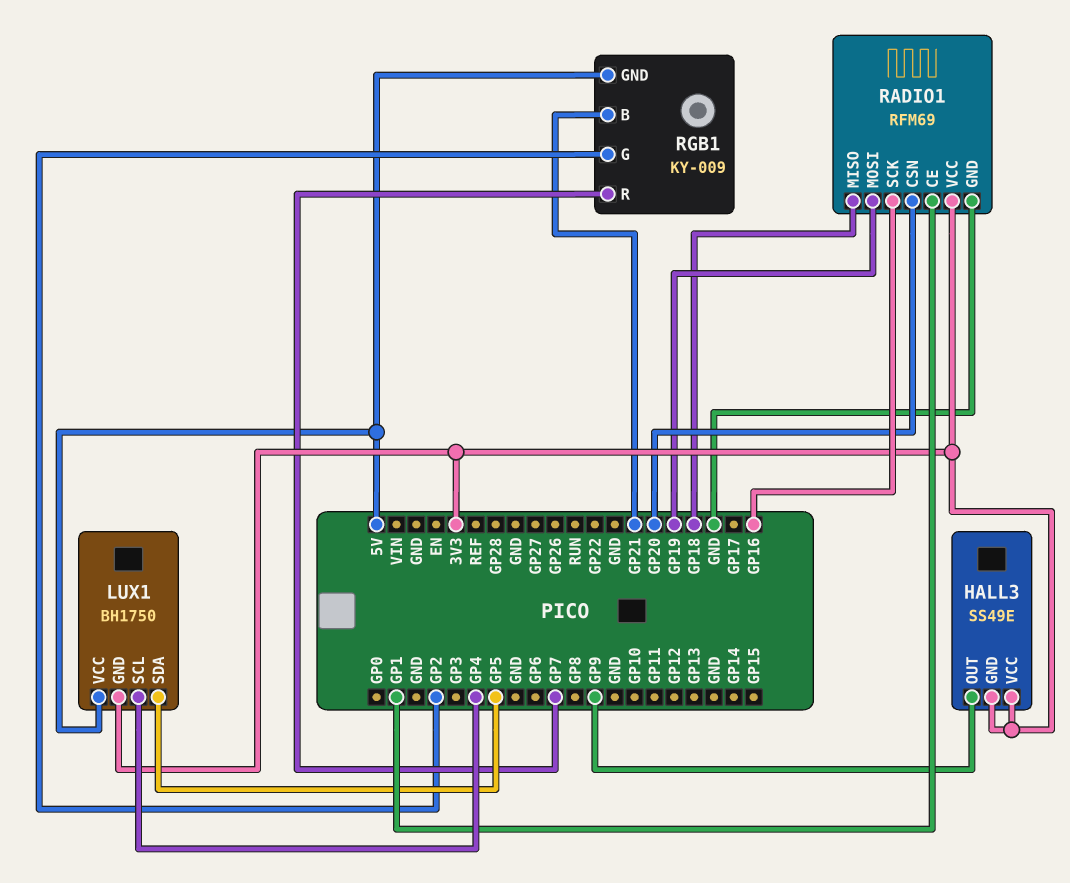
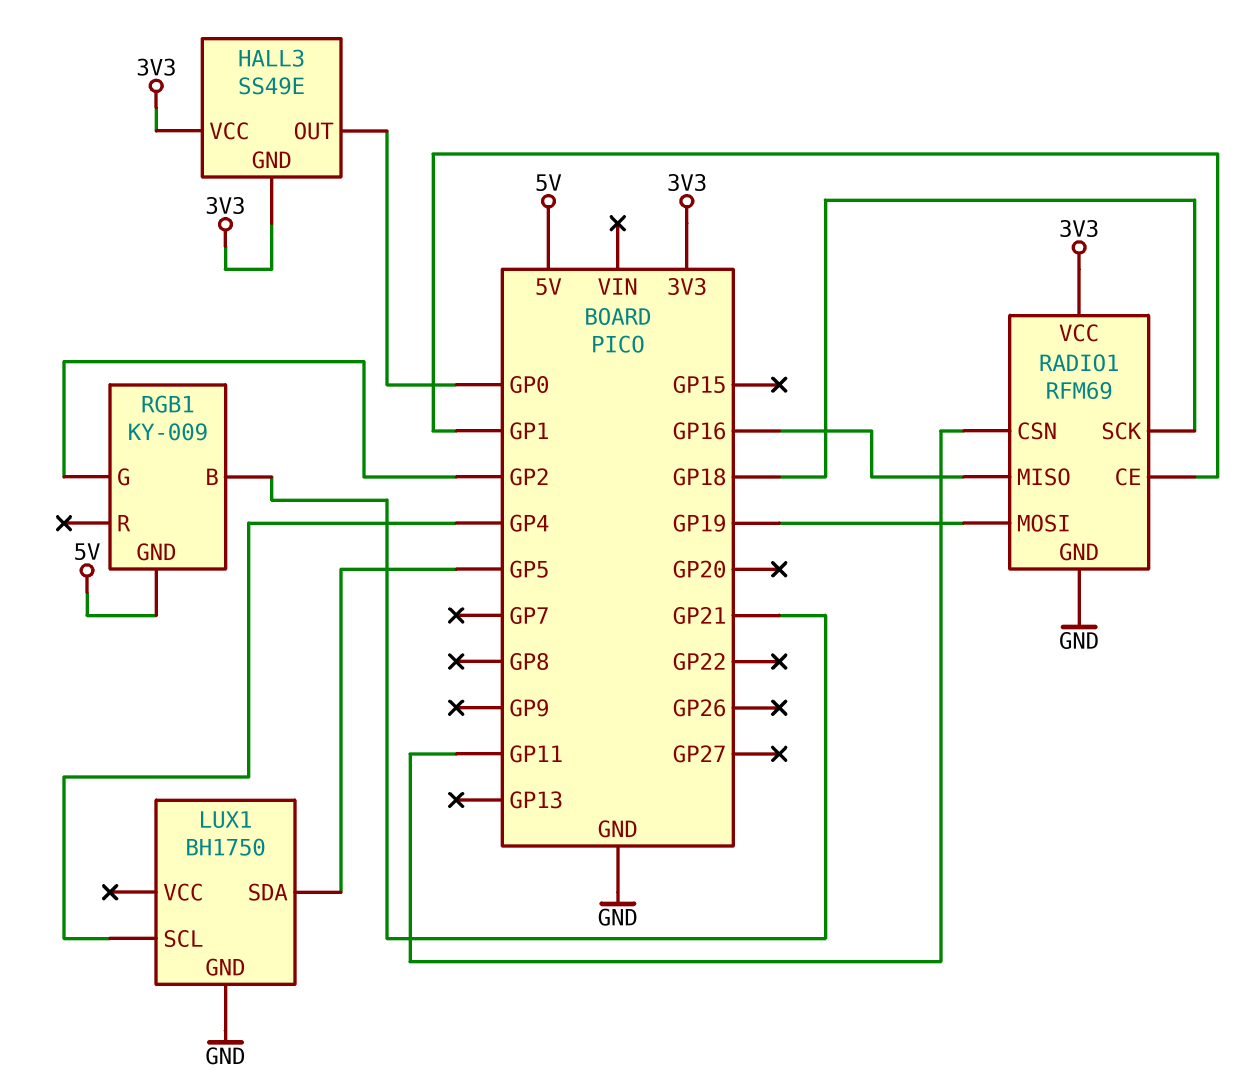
HALL3 pin OUT: GP9 -> GP0
LUX1 pin GND: 3V3 -> GND
LUX1 pin VCC: 5V -> none
RADIO1 pin CSN: GP20 -> GP11
RADIO1 pin MISO: GP18 -> GP16
RADIO1 pin SCK: GP16 -> GP18
RGB1 pin R: GP7 -> none

